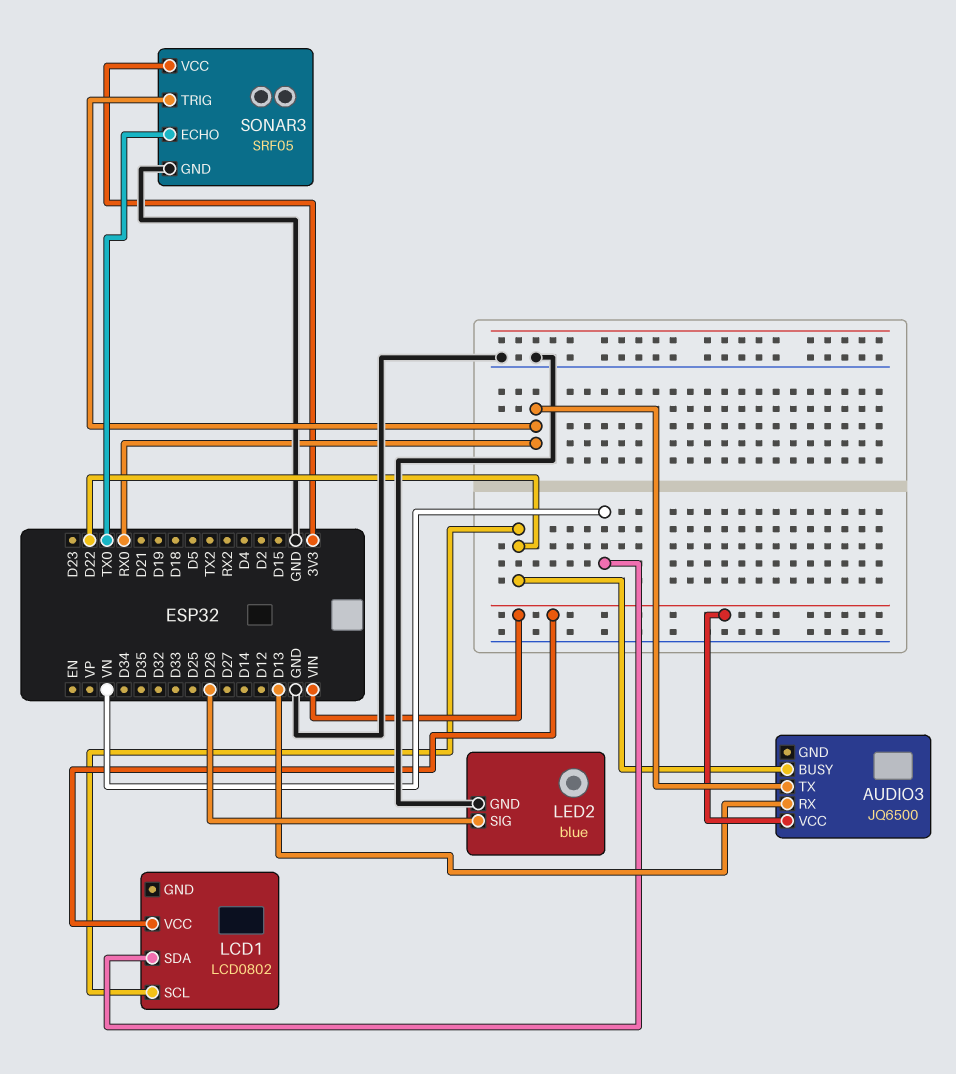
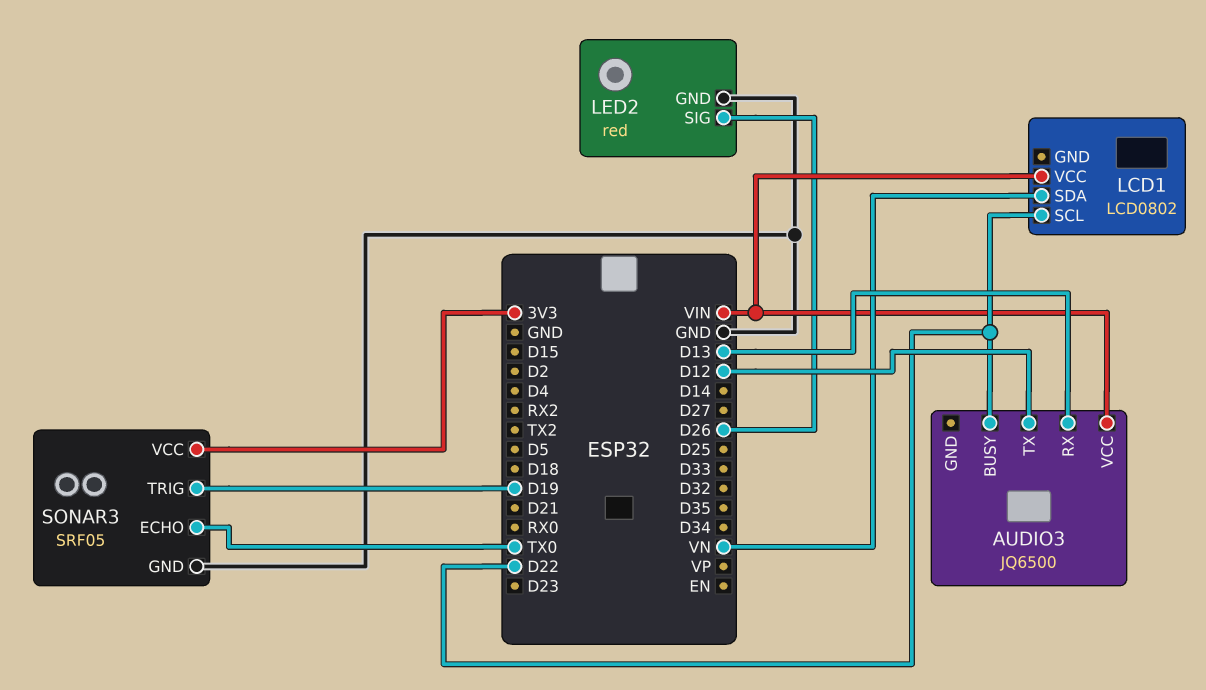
AUDIO3 pin TX: RX0 -> D12
LED2: blue -> red
SONAR3 pin TRIG: RX0 -> D19

